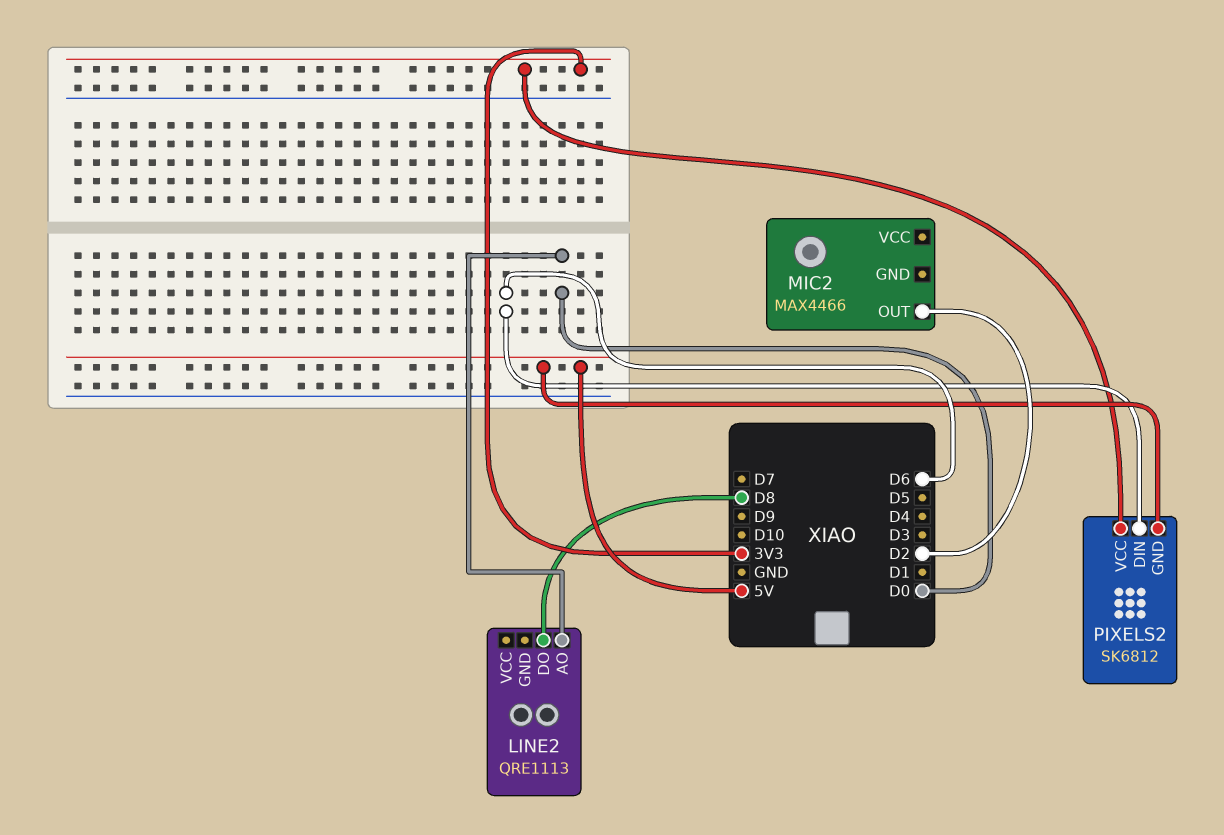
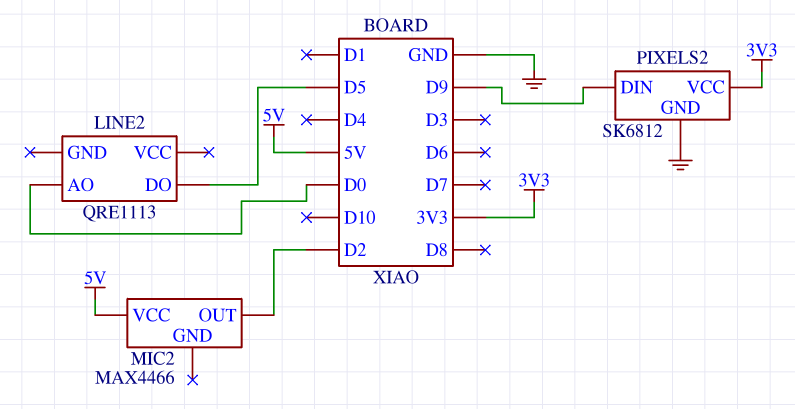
LINE2 pin DO: D8 -> D5
MIC2 pin VCC: none -> 5V
PIXELS2 pin DIN: D6 -> D9
PIXELS2 pin GND: 5V -> GND

